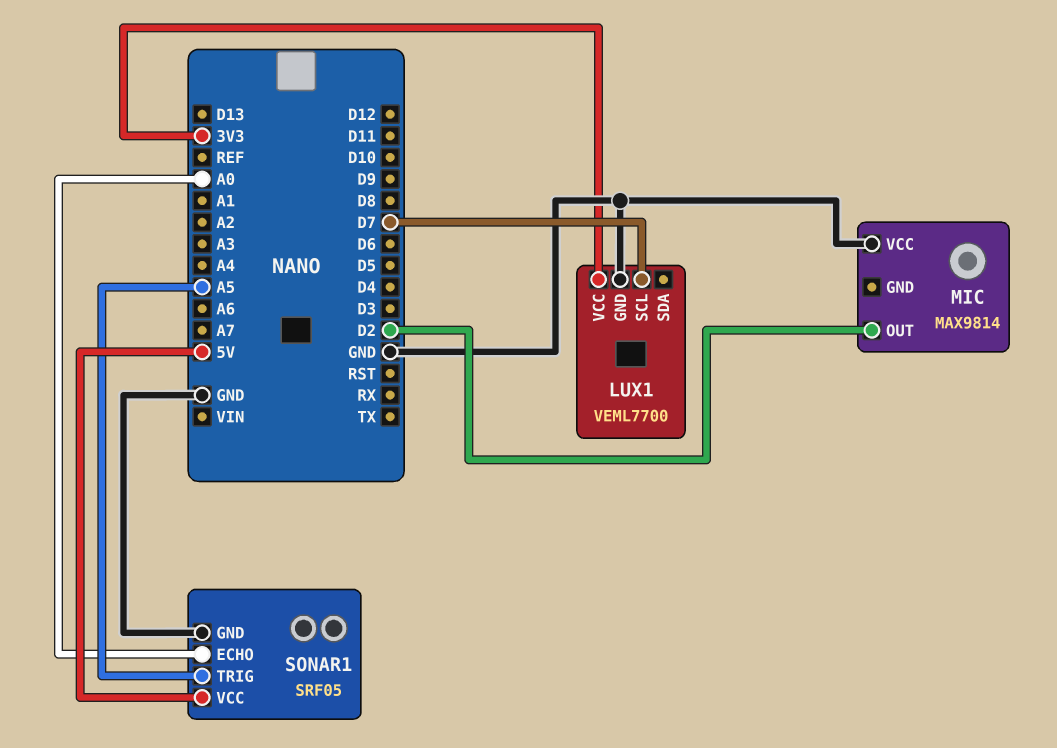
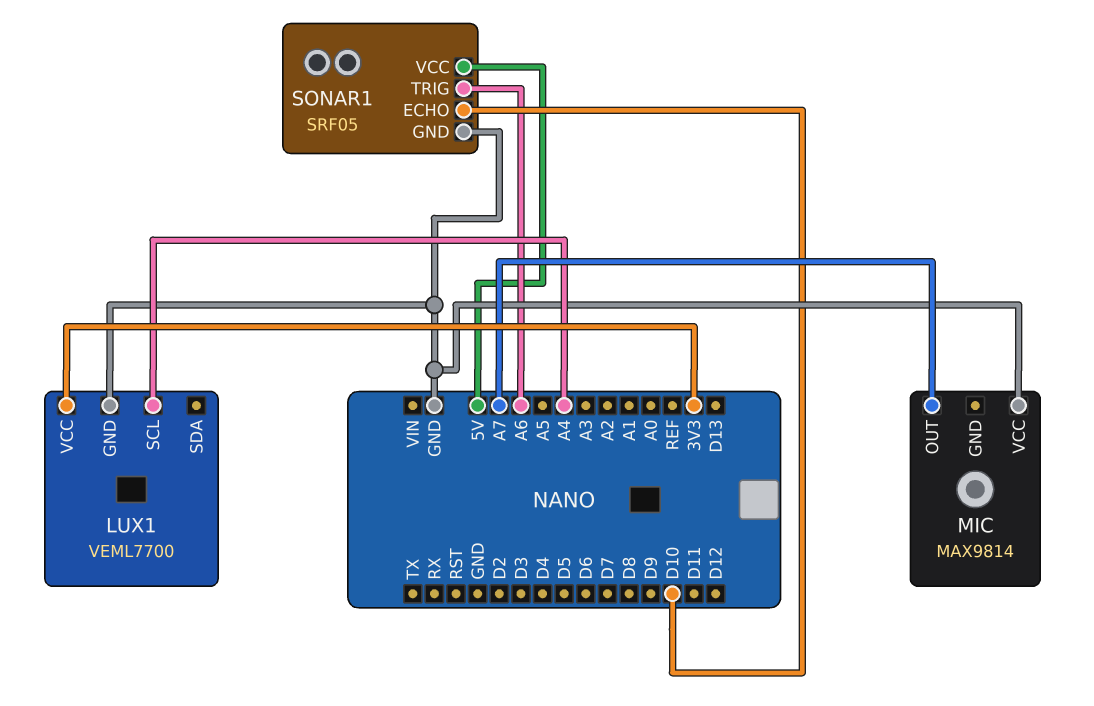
LUX1 pin SCL: D7 -> A4
MIC pin OUT: D2 -> A7
SONAR1 pin ECHO: A0 -> D10
SONAR1 pin TRIG: A5 -> A6

